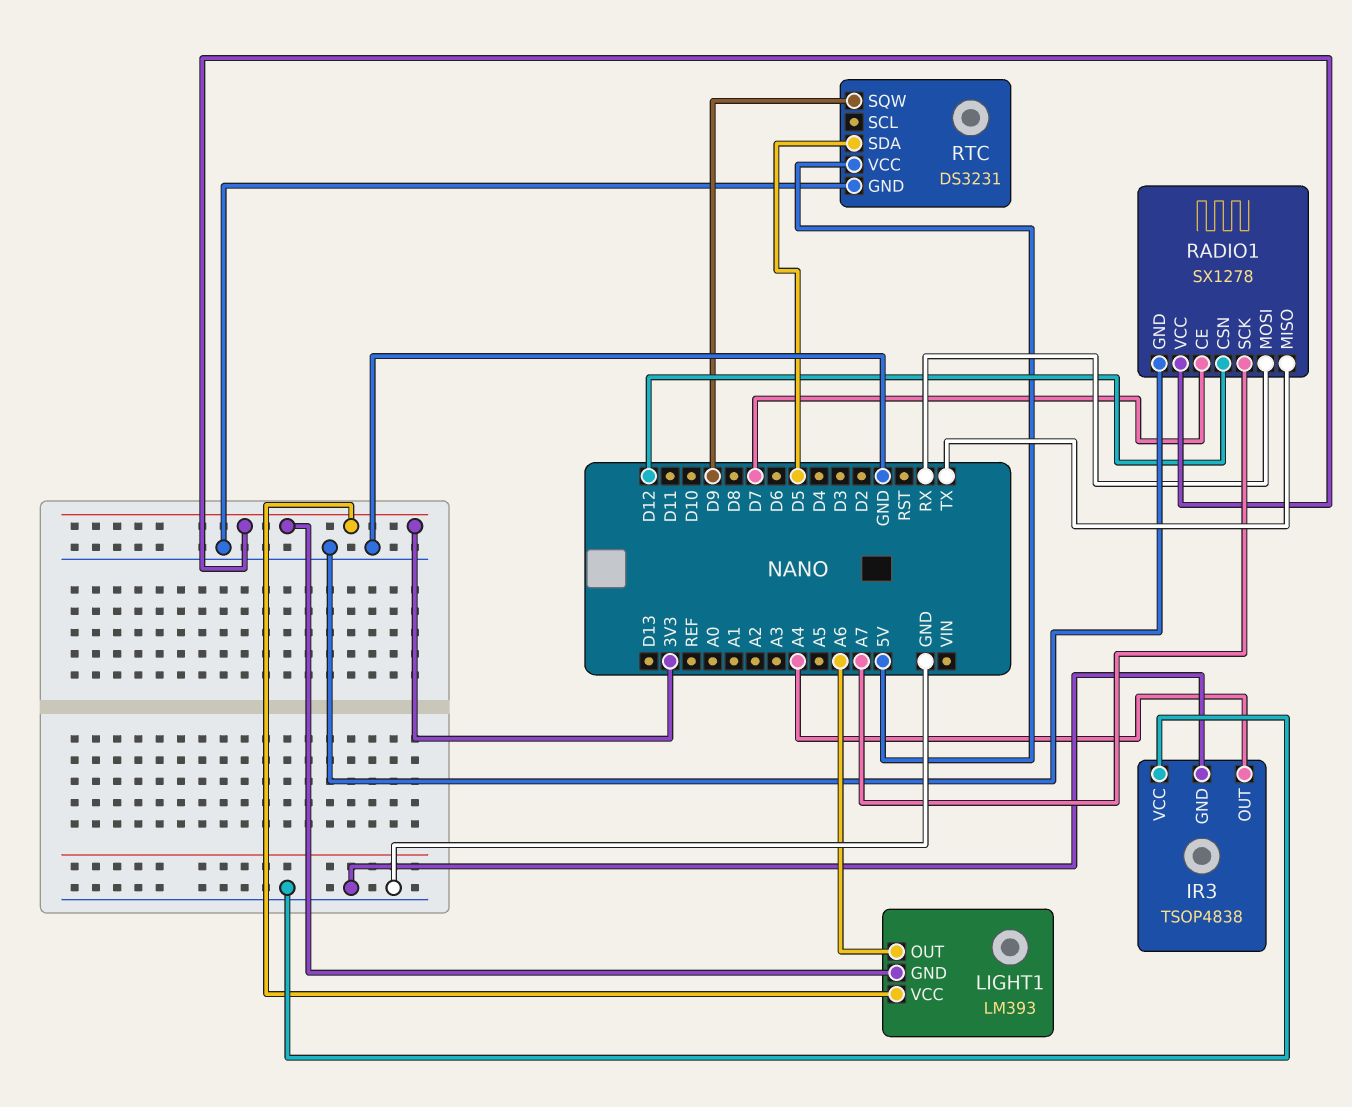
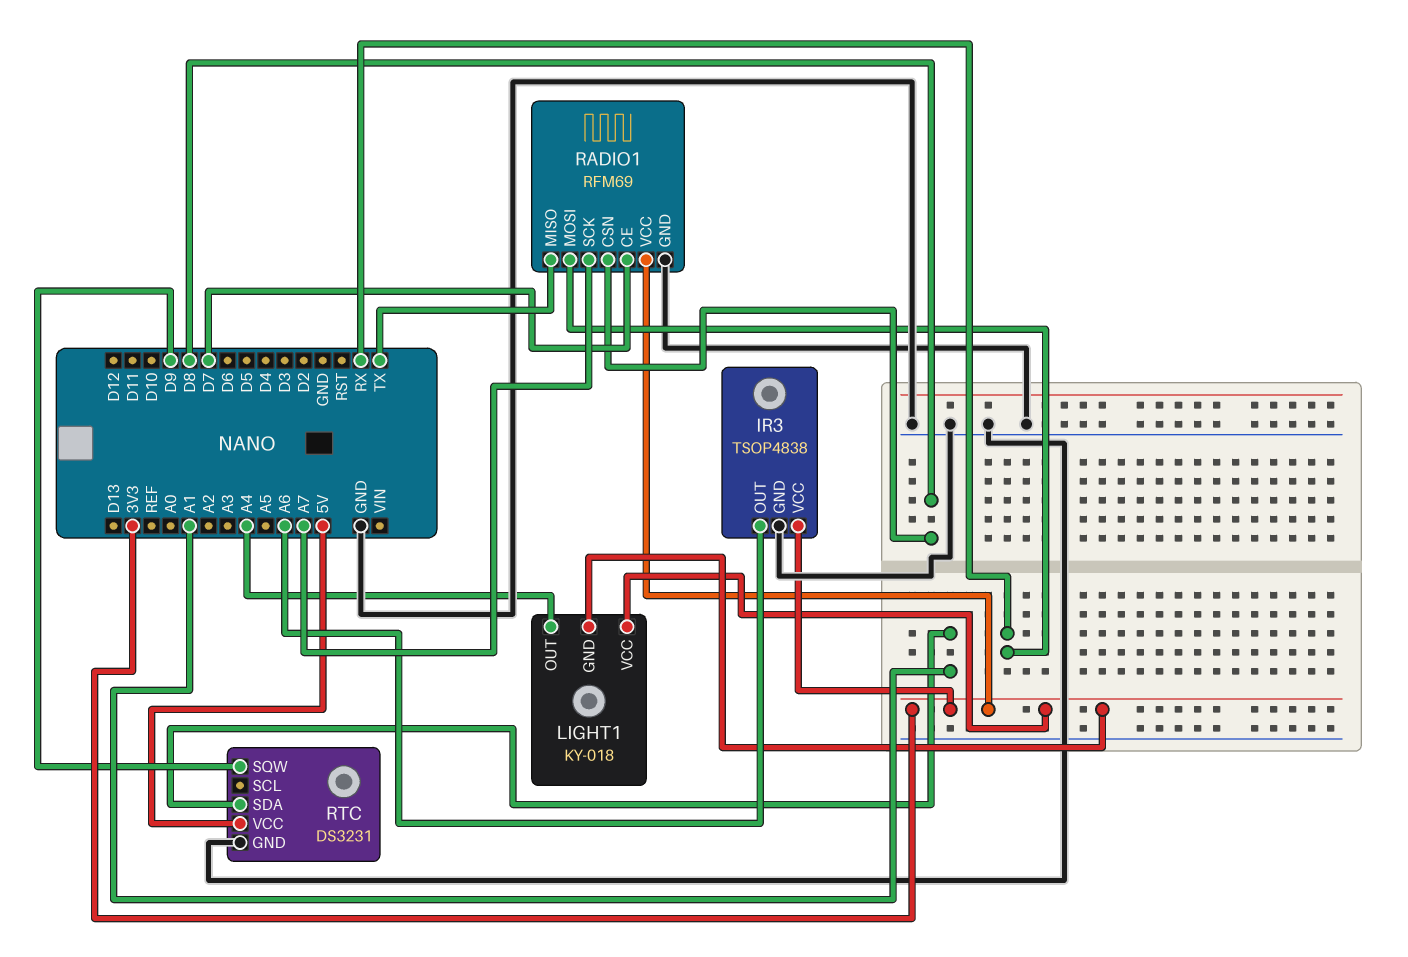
IR3 pin OUT: A4 -> A6
IR3 pin VCC: GND -> 3V3
LIGHT1: LM393 -> KY-018
LIGHT1 pin OUT: A6 -> A4
RADIO1: SX1278 -> RFM69
RADIO1 pin CSN: D12 -> D8
RTC pin SDA: D5 -> A1

